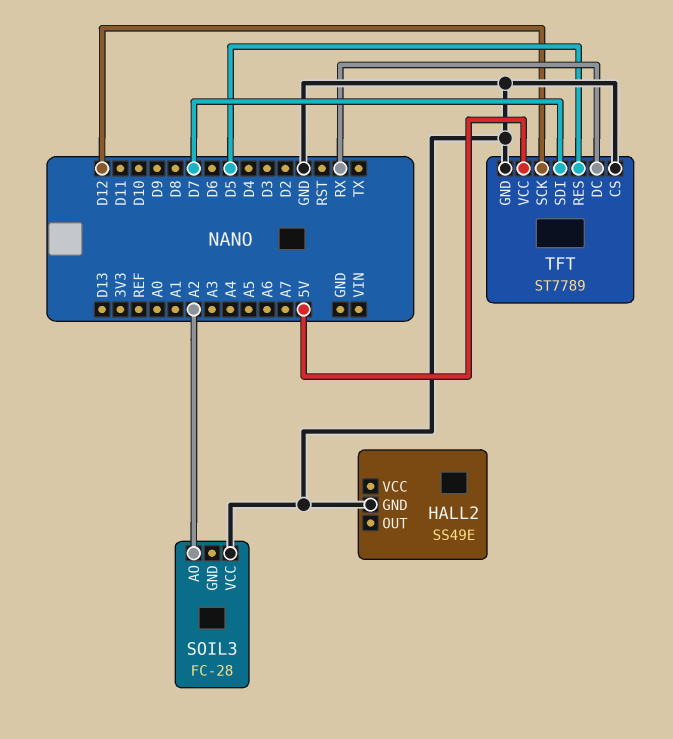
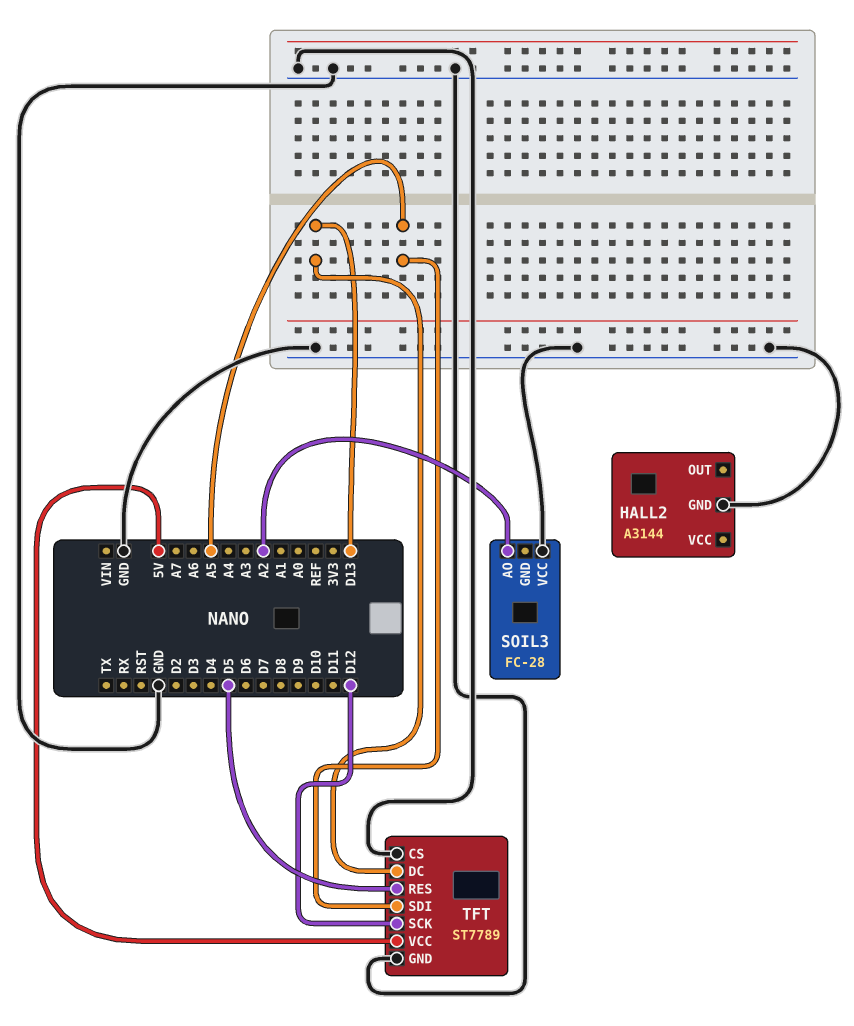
HALL2: SS49E -> A3144
TFT pin DC: RX -> D13
TFT pin SDI: D7 -> A5

